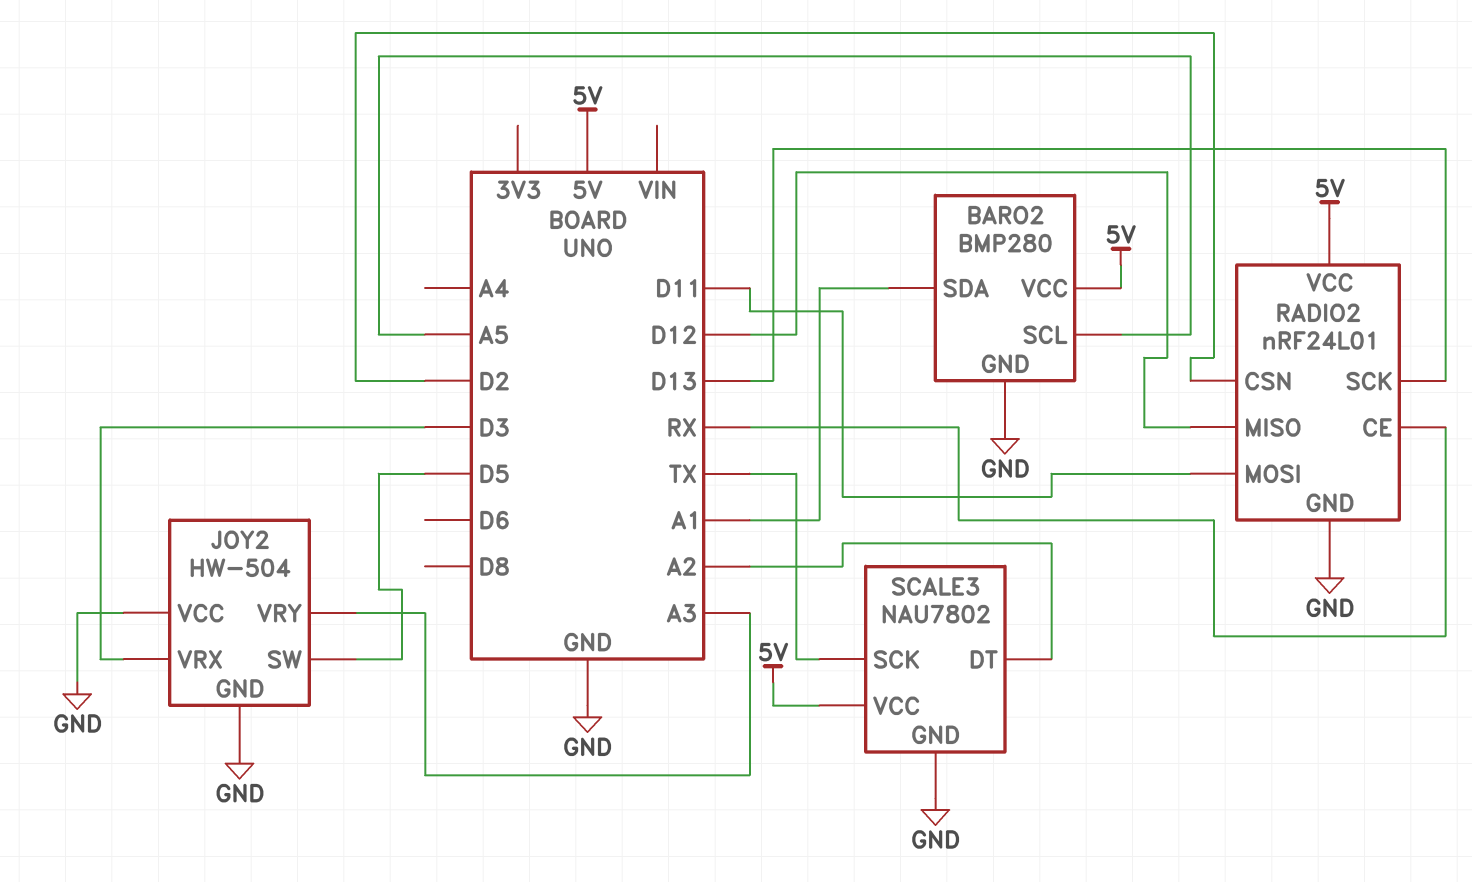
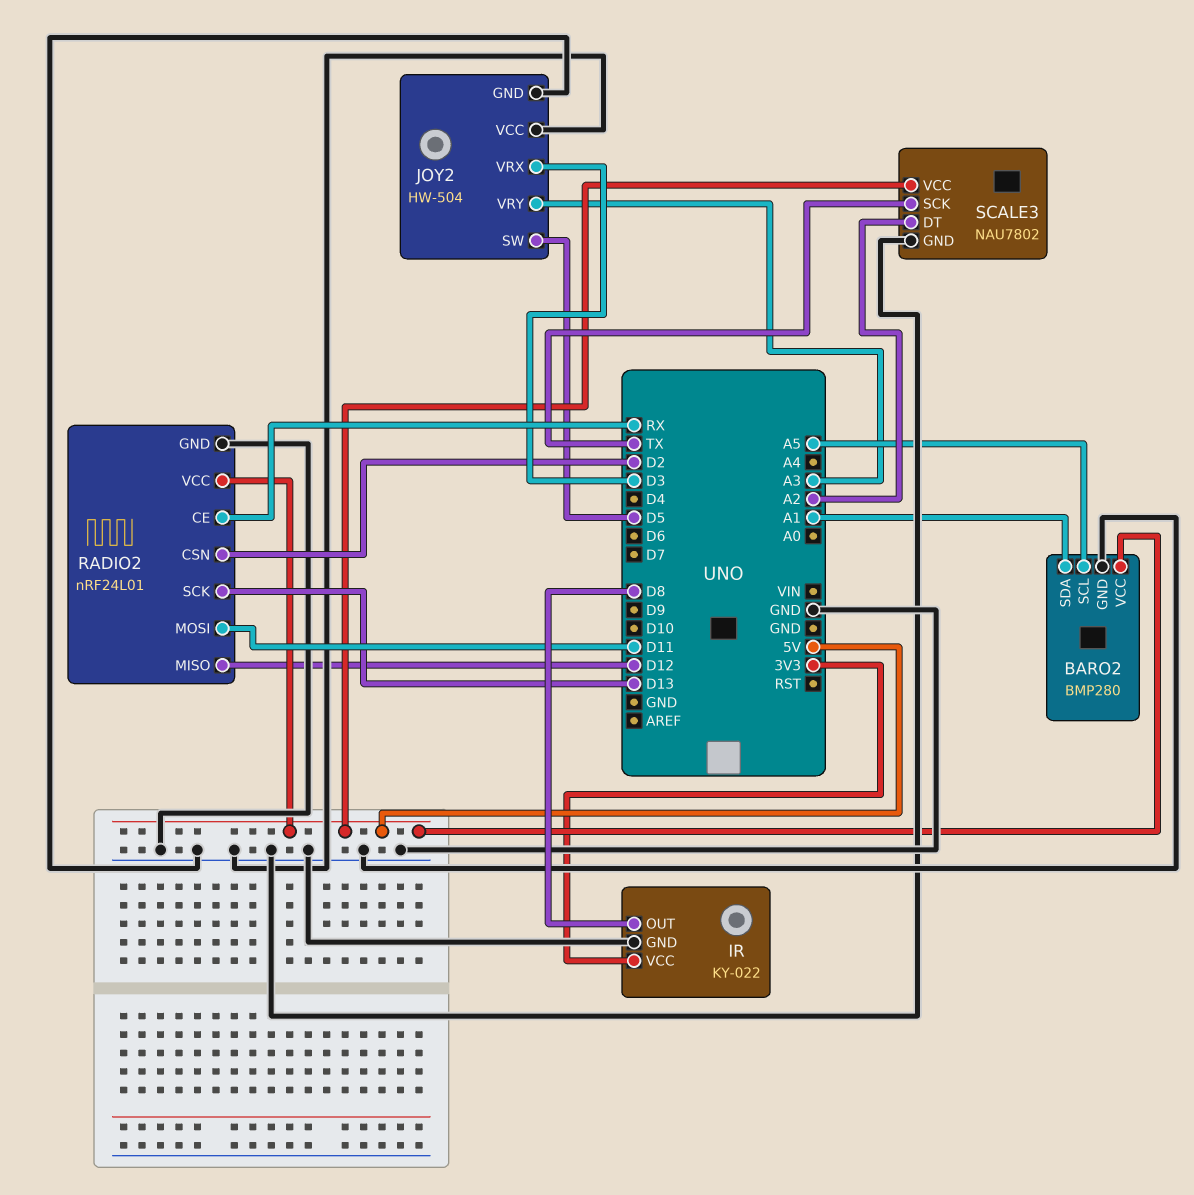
IR: none -> KY-022
IR pin GND: none -> GND
IR pin OUT: none -> D8
IR pin VCC: none -> 3V3

